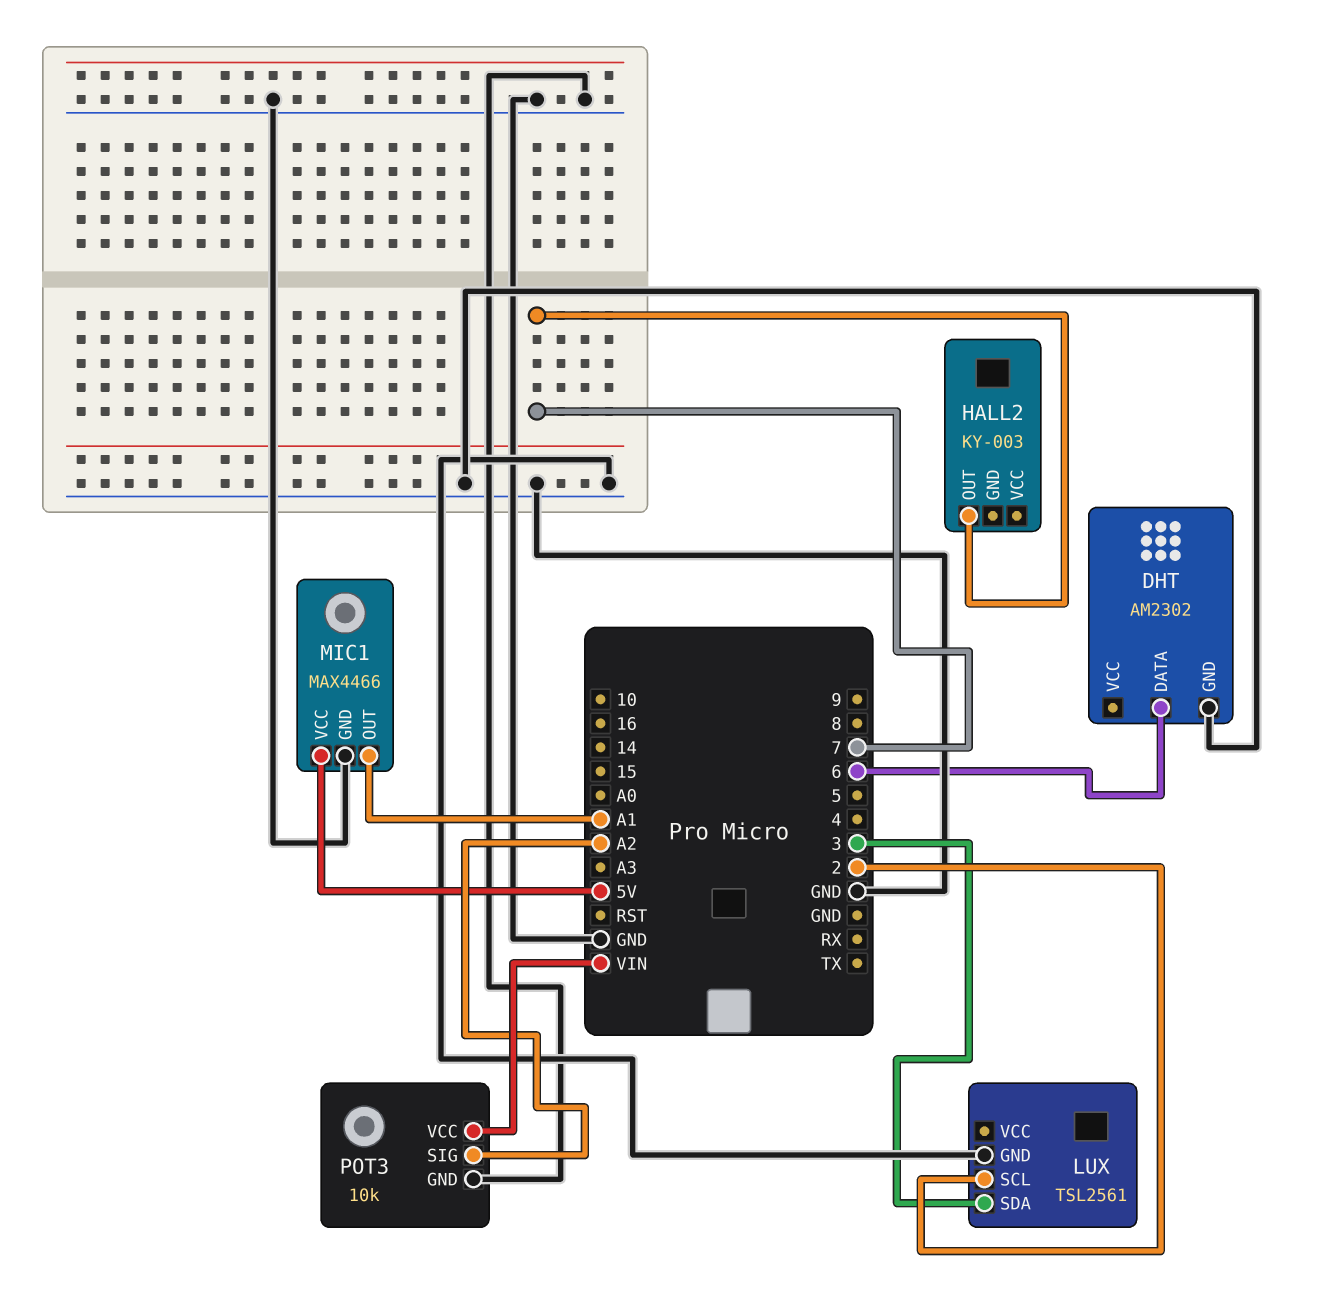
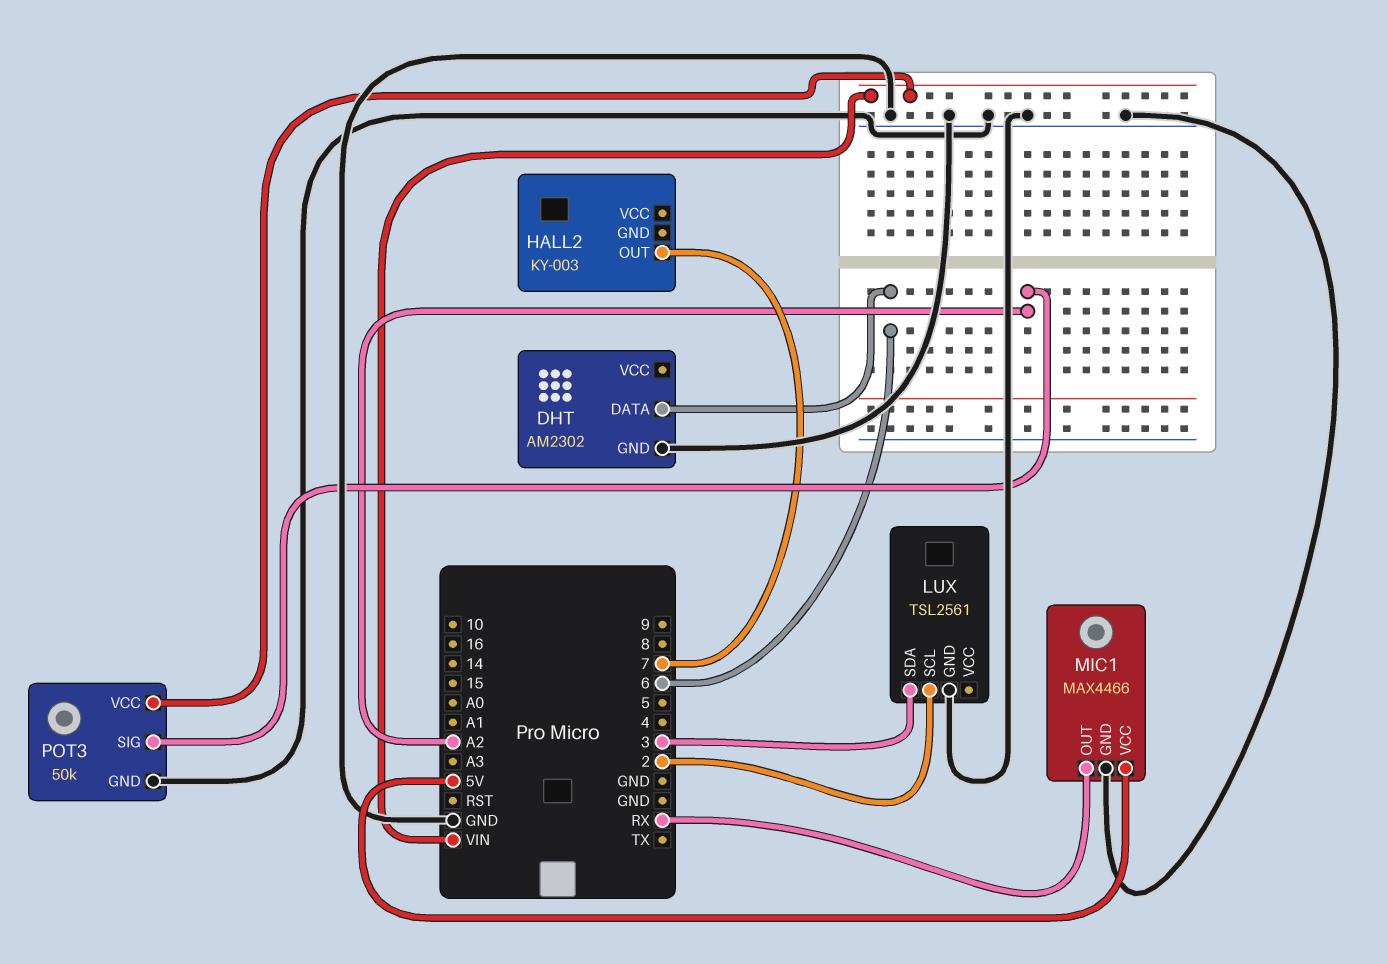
MIC1 pin OUT: A1 -> RX
POT3: 10k -> 50k

